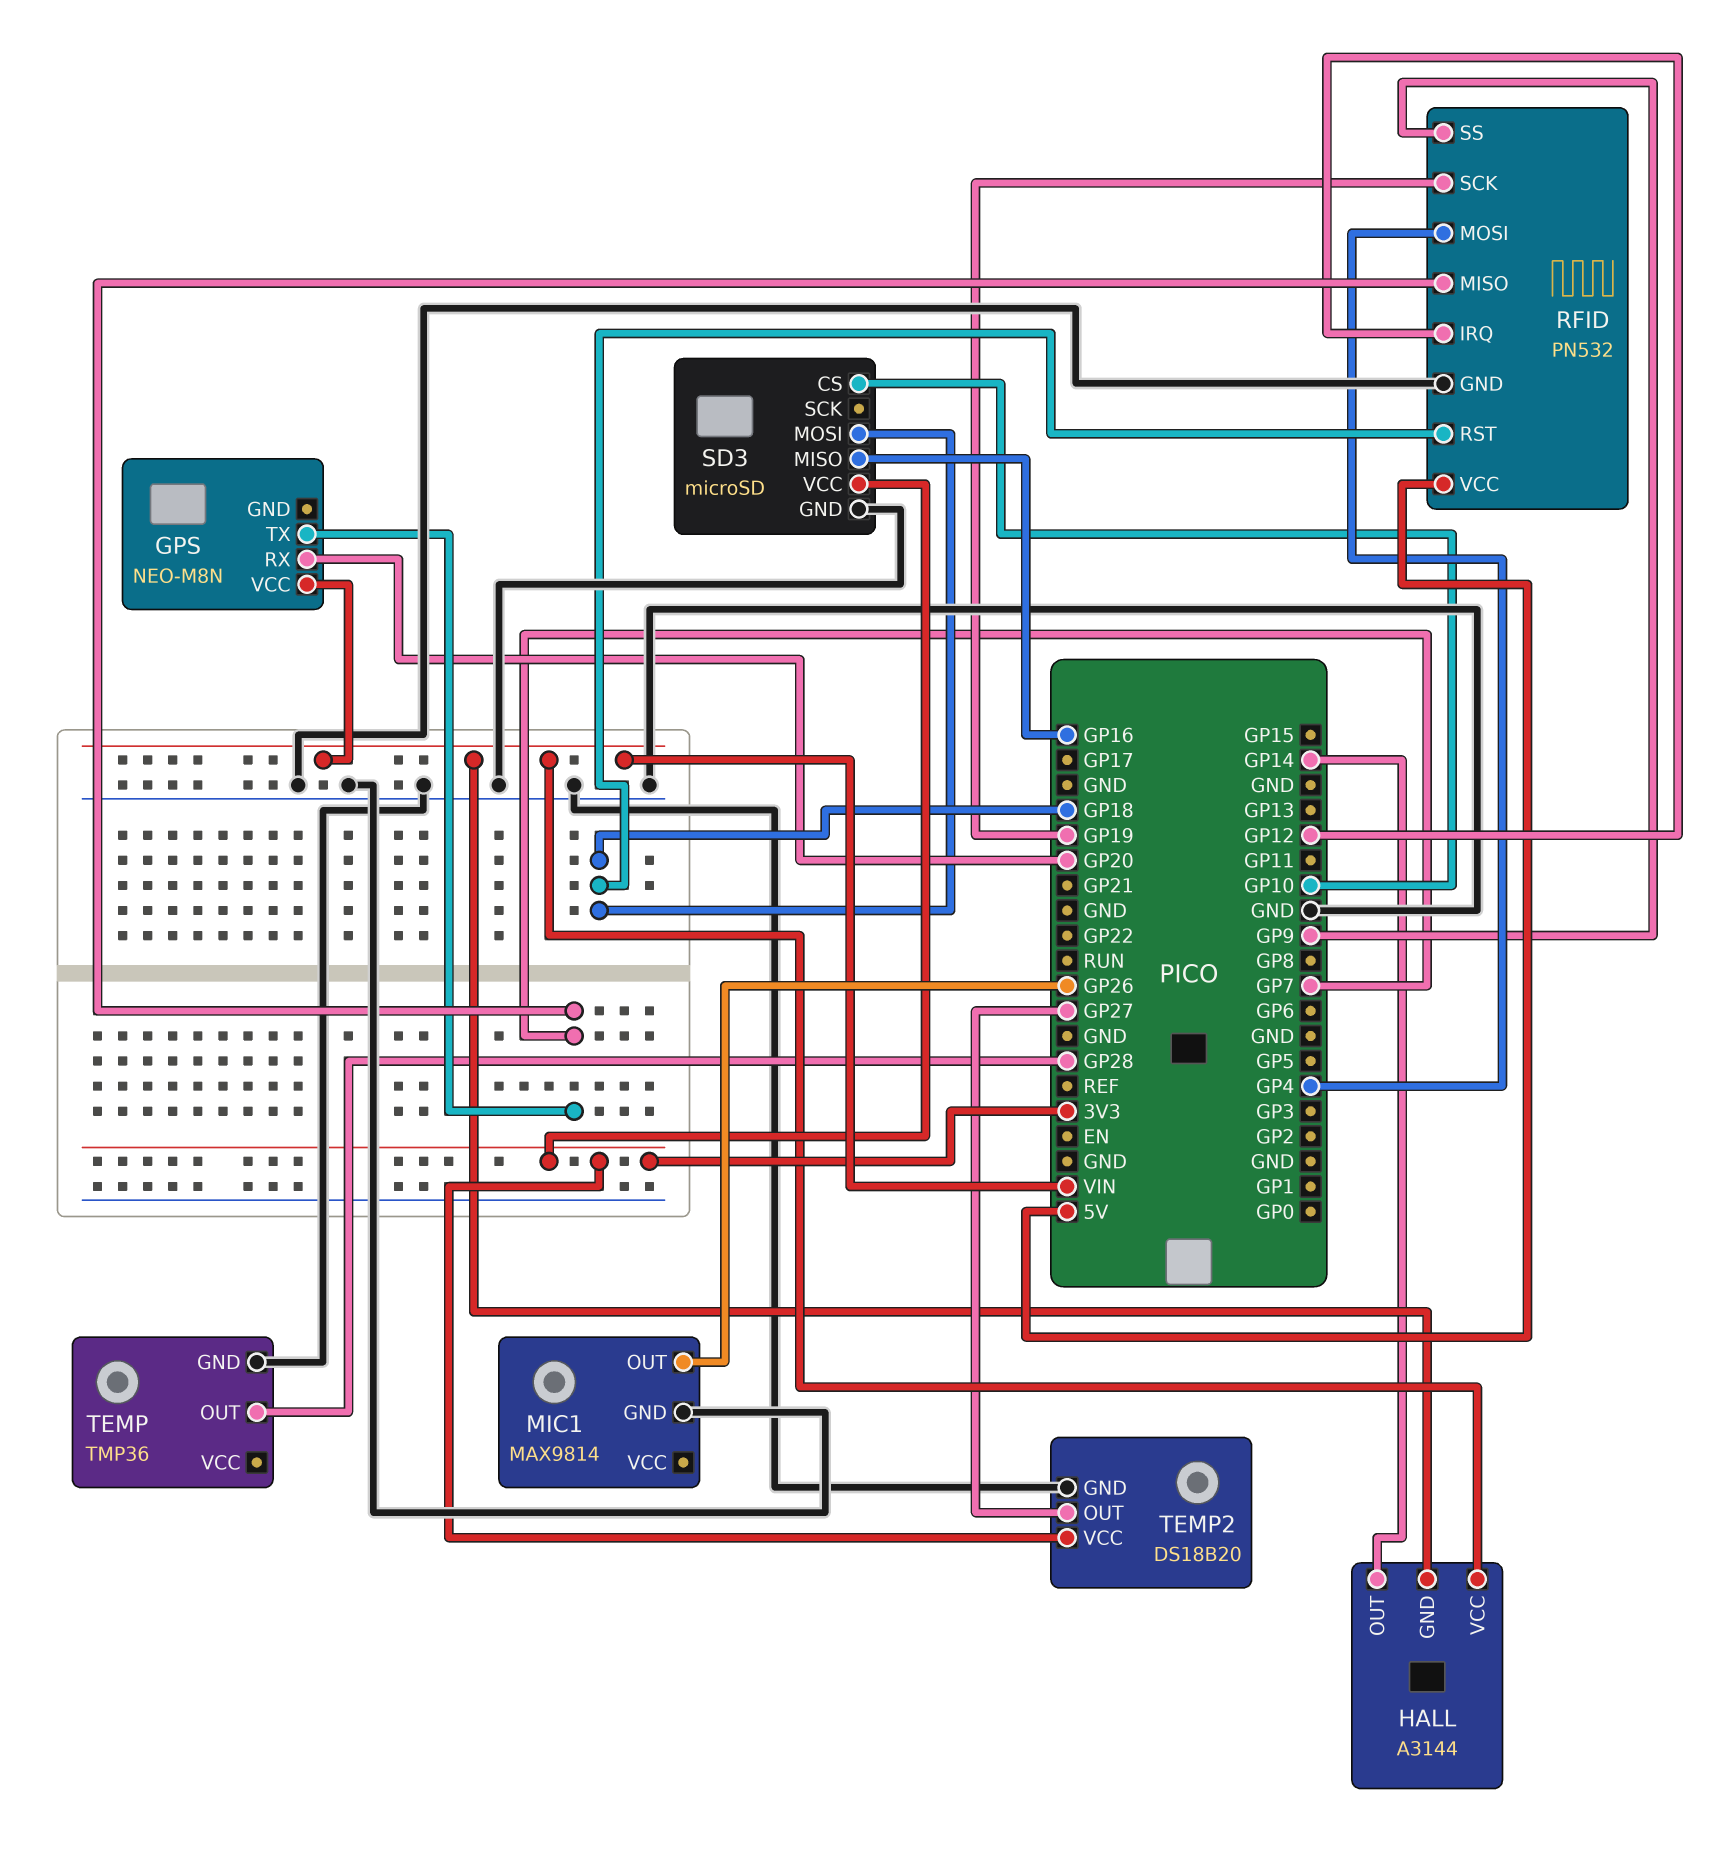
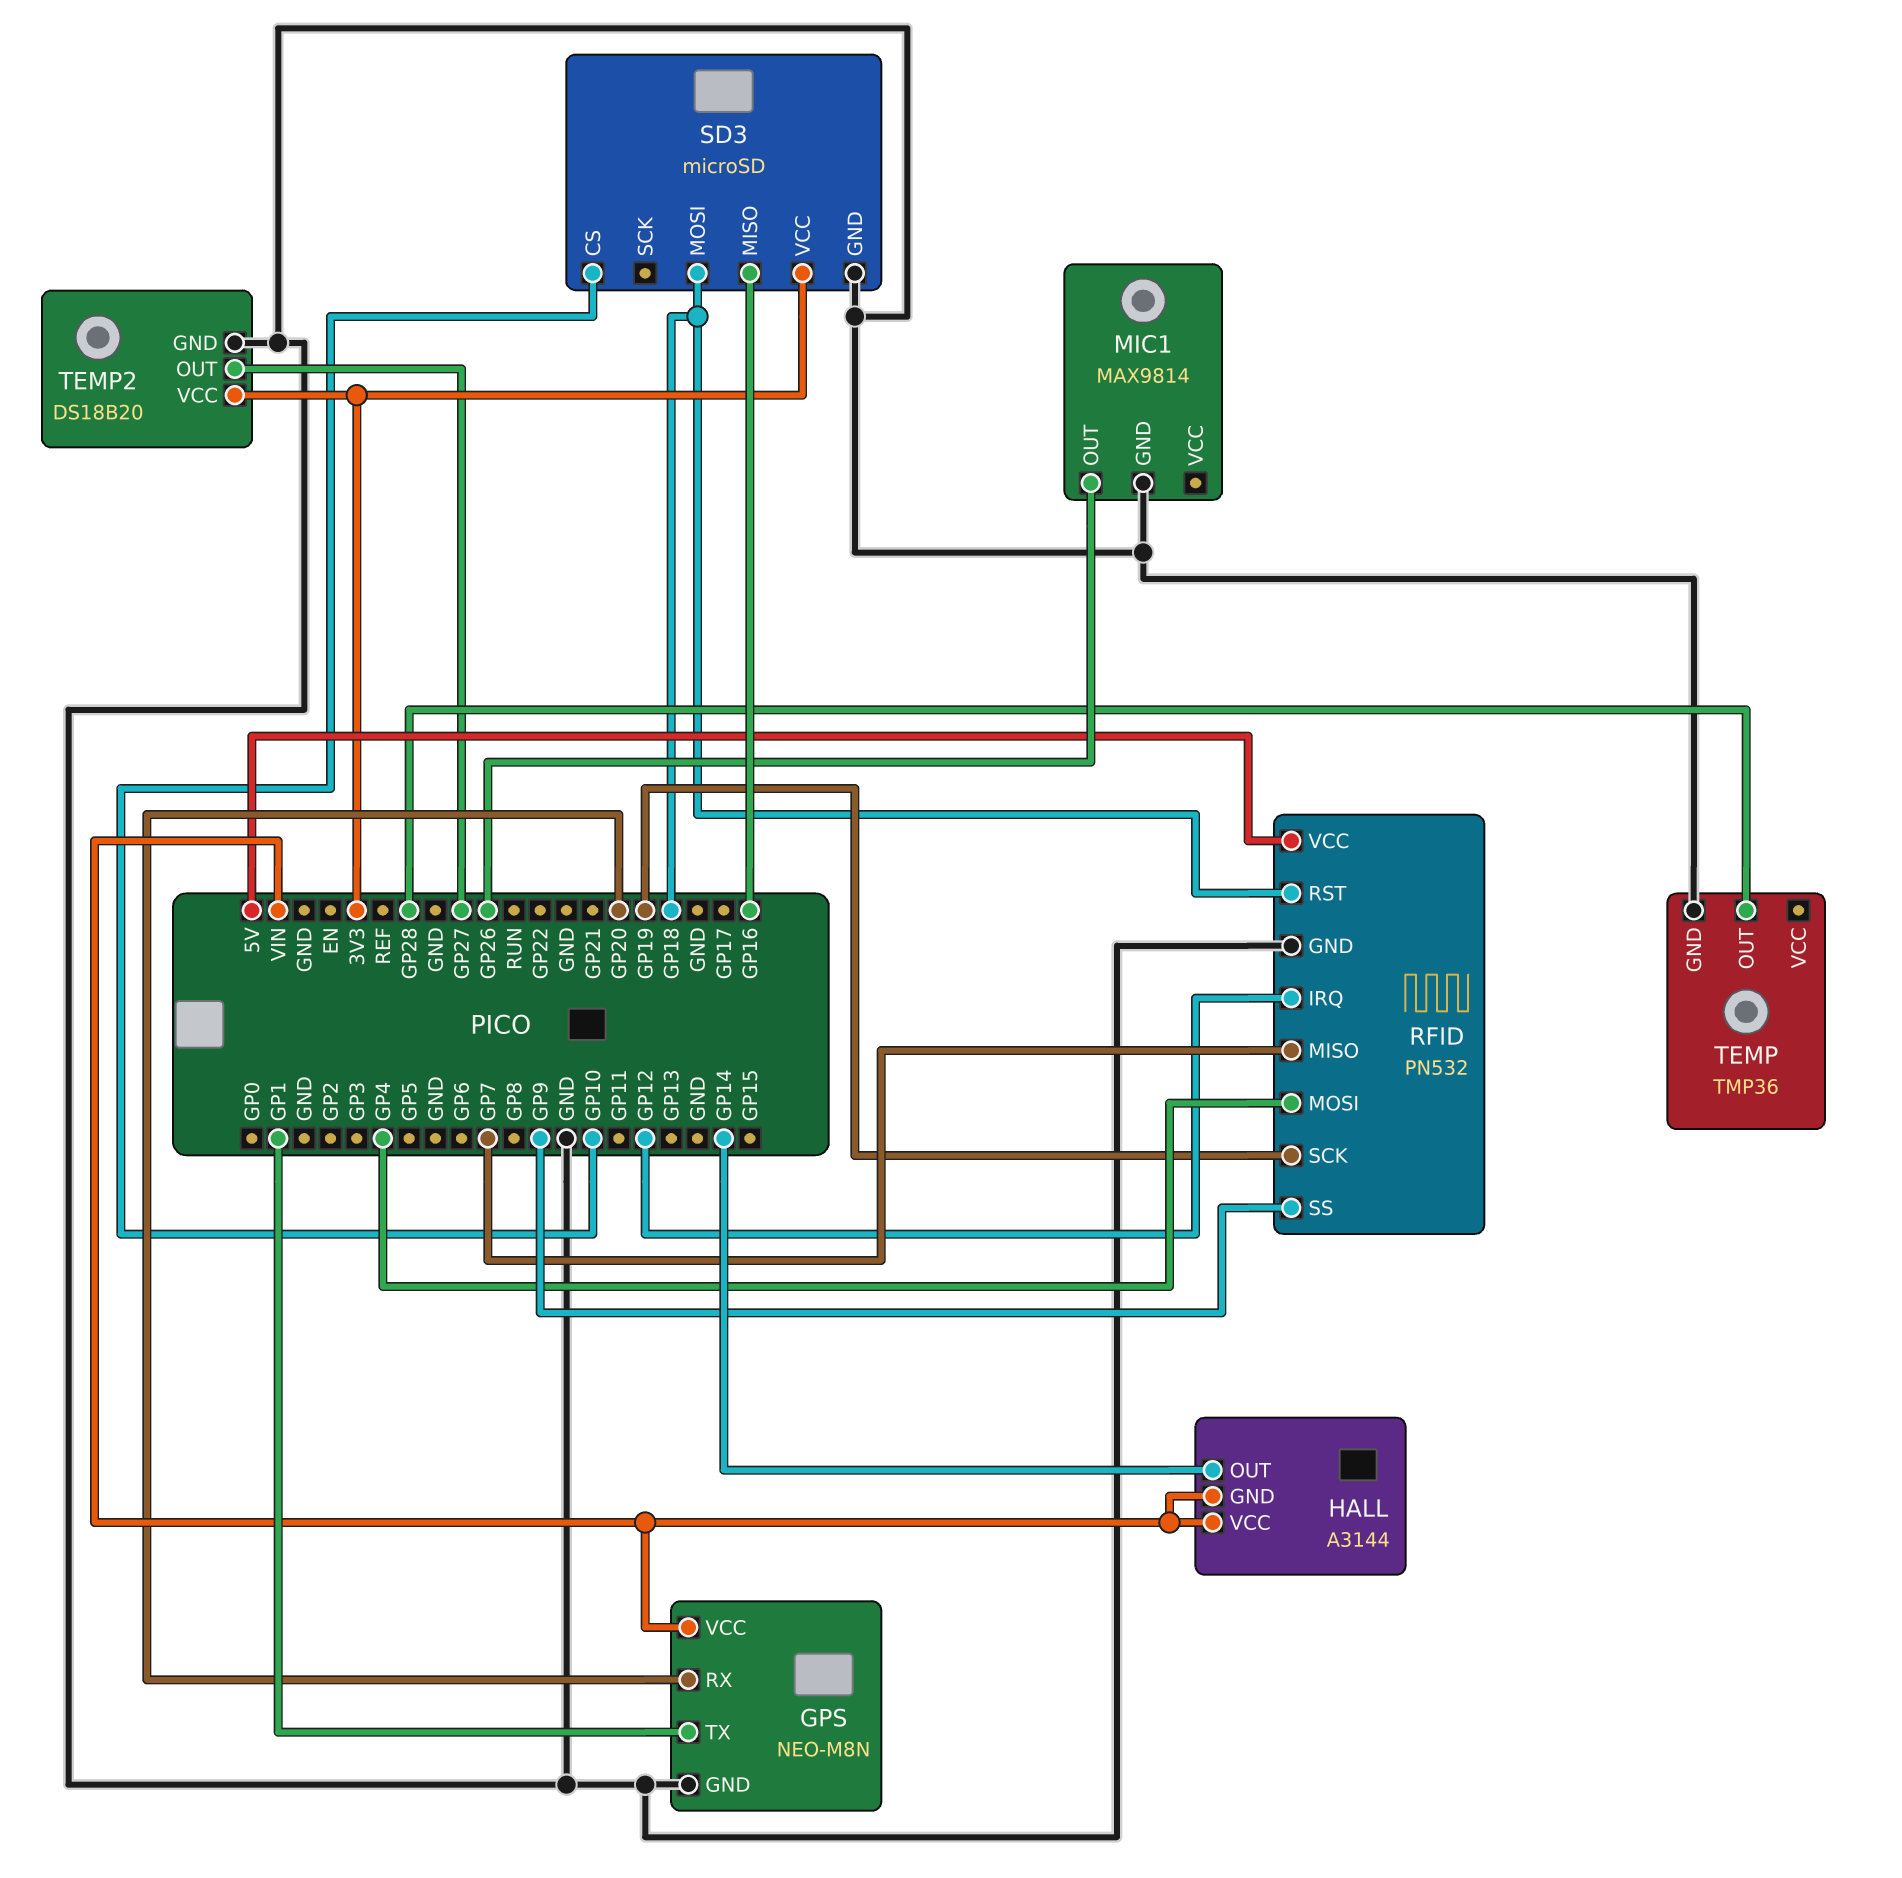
GPS pin GND: none -> GND
GPS pin TX: GP7 -> GP1

